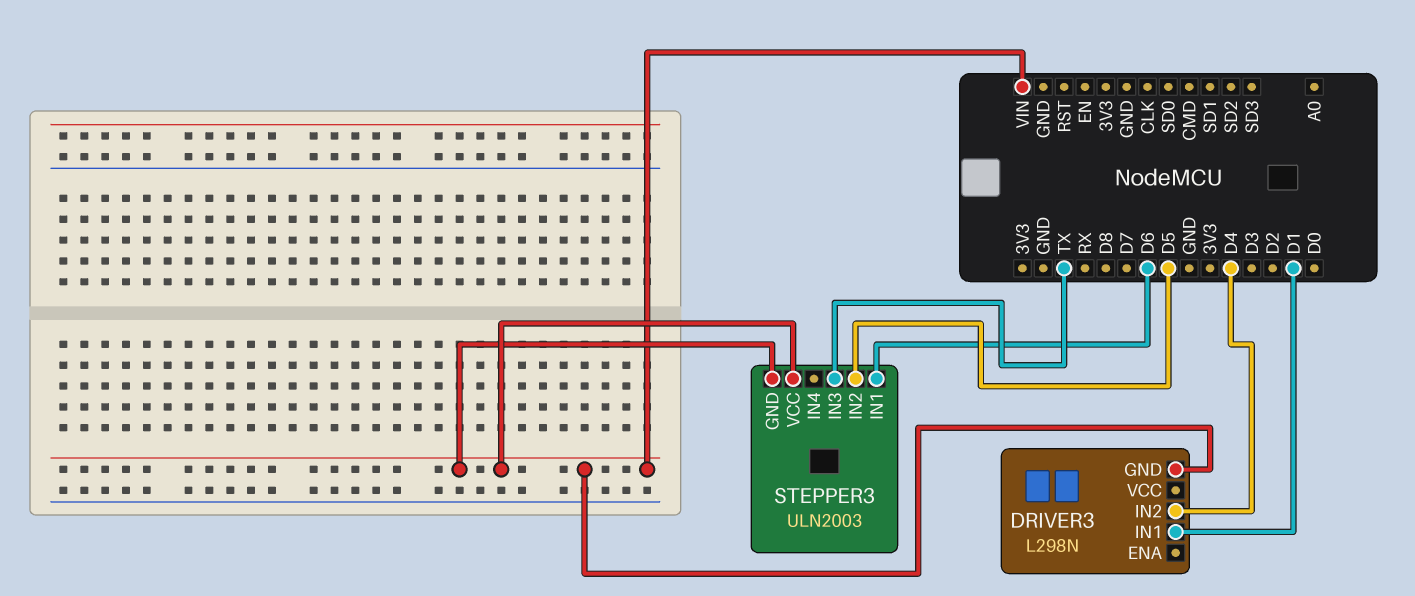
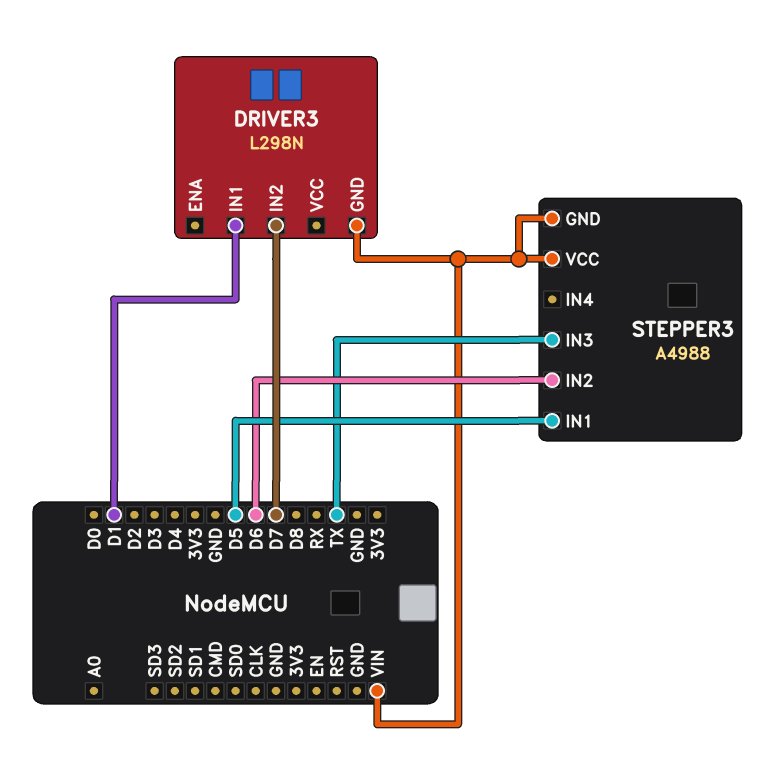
DRIVER3 pin IN2: D4 -> D7
STEPPER3: ULN2003 -> A4988
STEPPER3 pin IN1: D6 -> D5
STEPPER3 pin IN2: D5 -> D6

